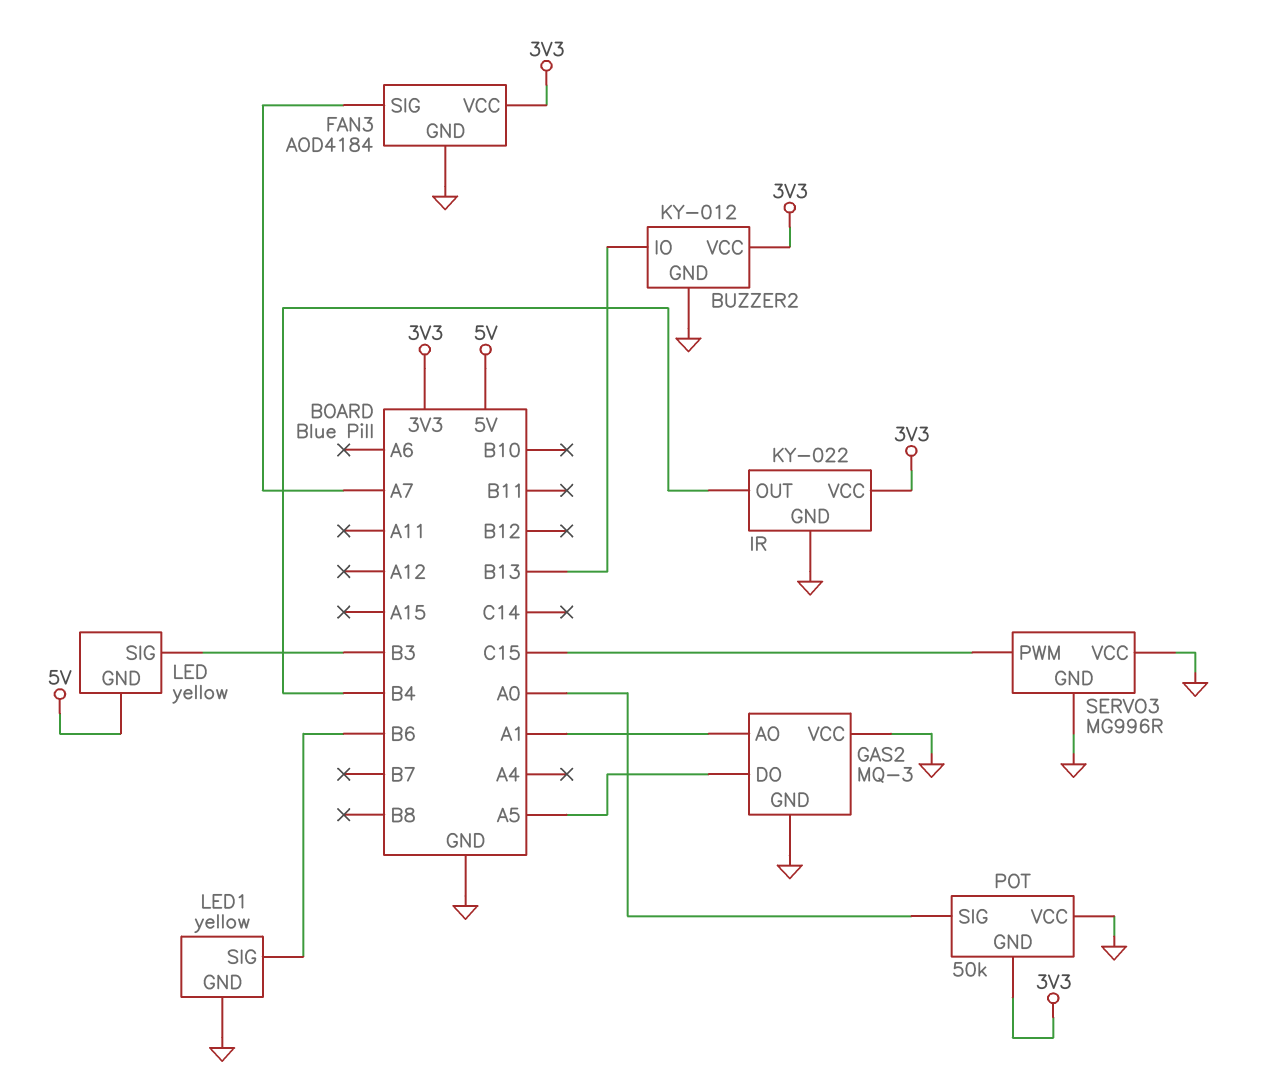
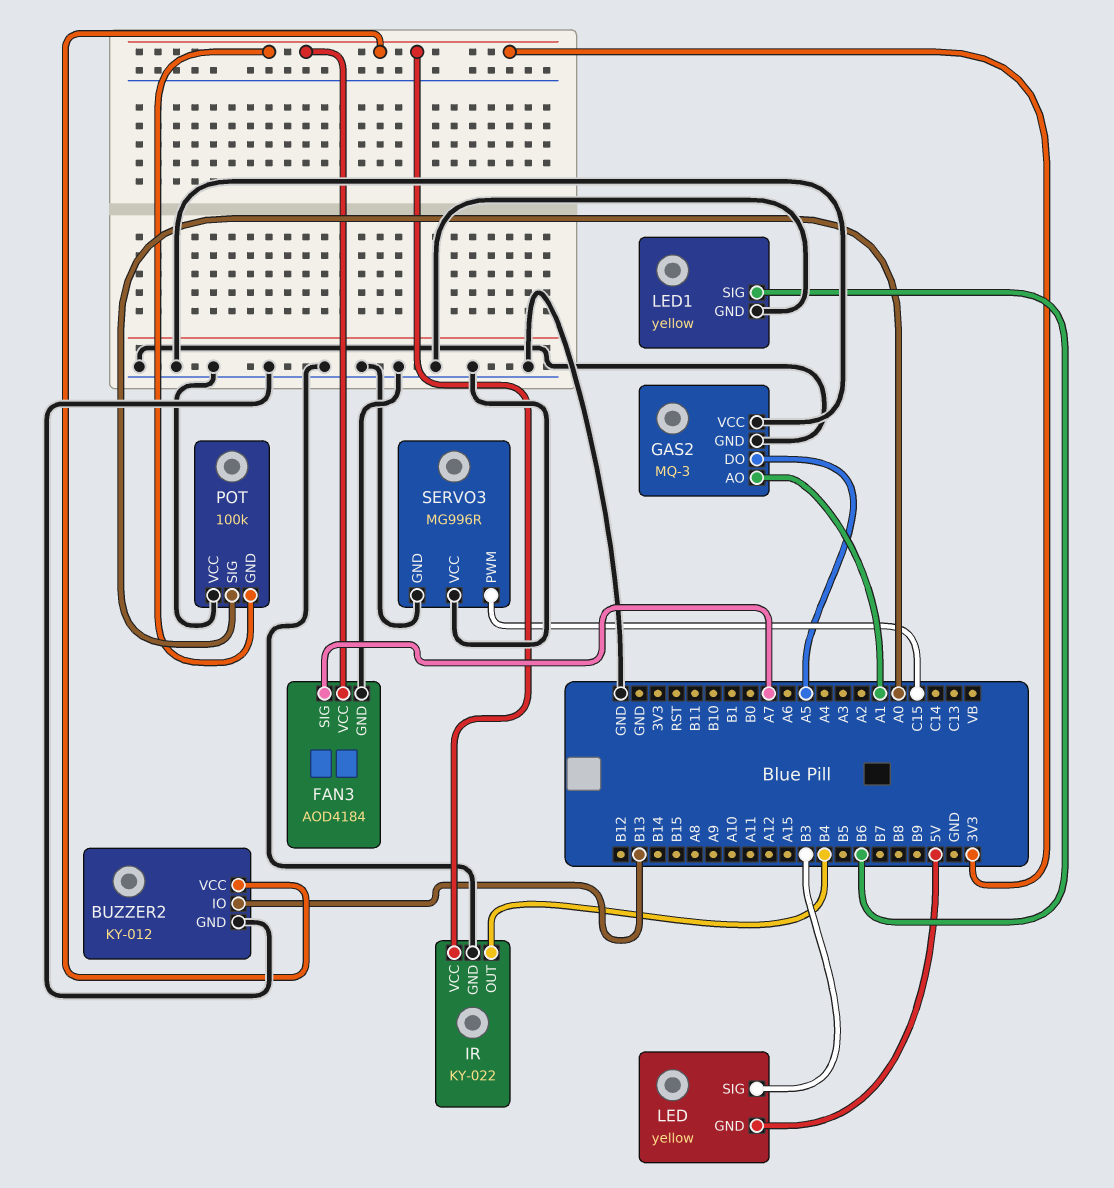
POT: 50k -> 100k

